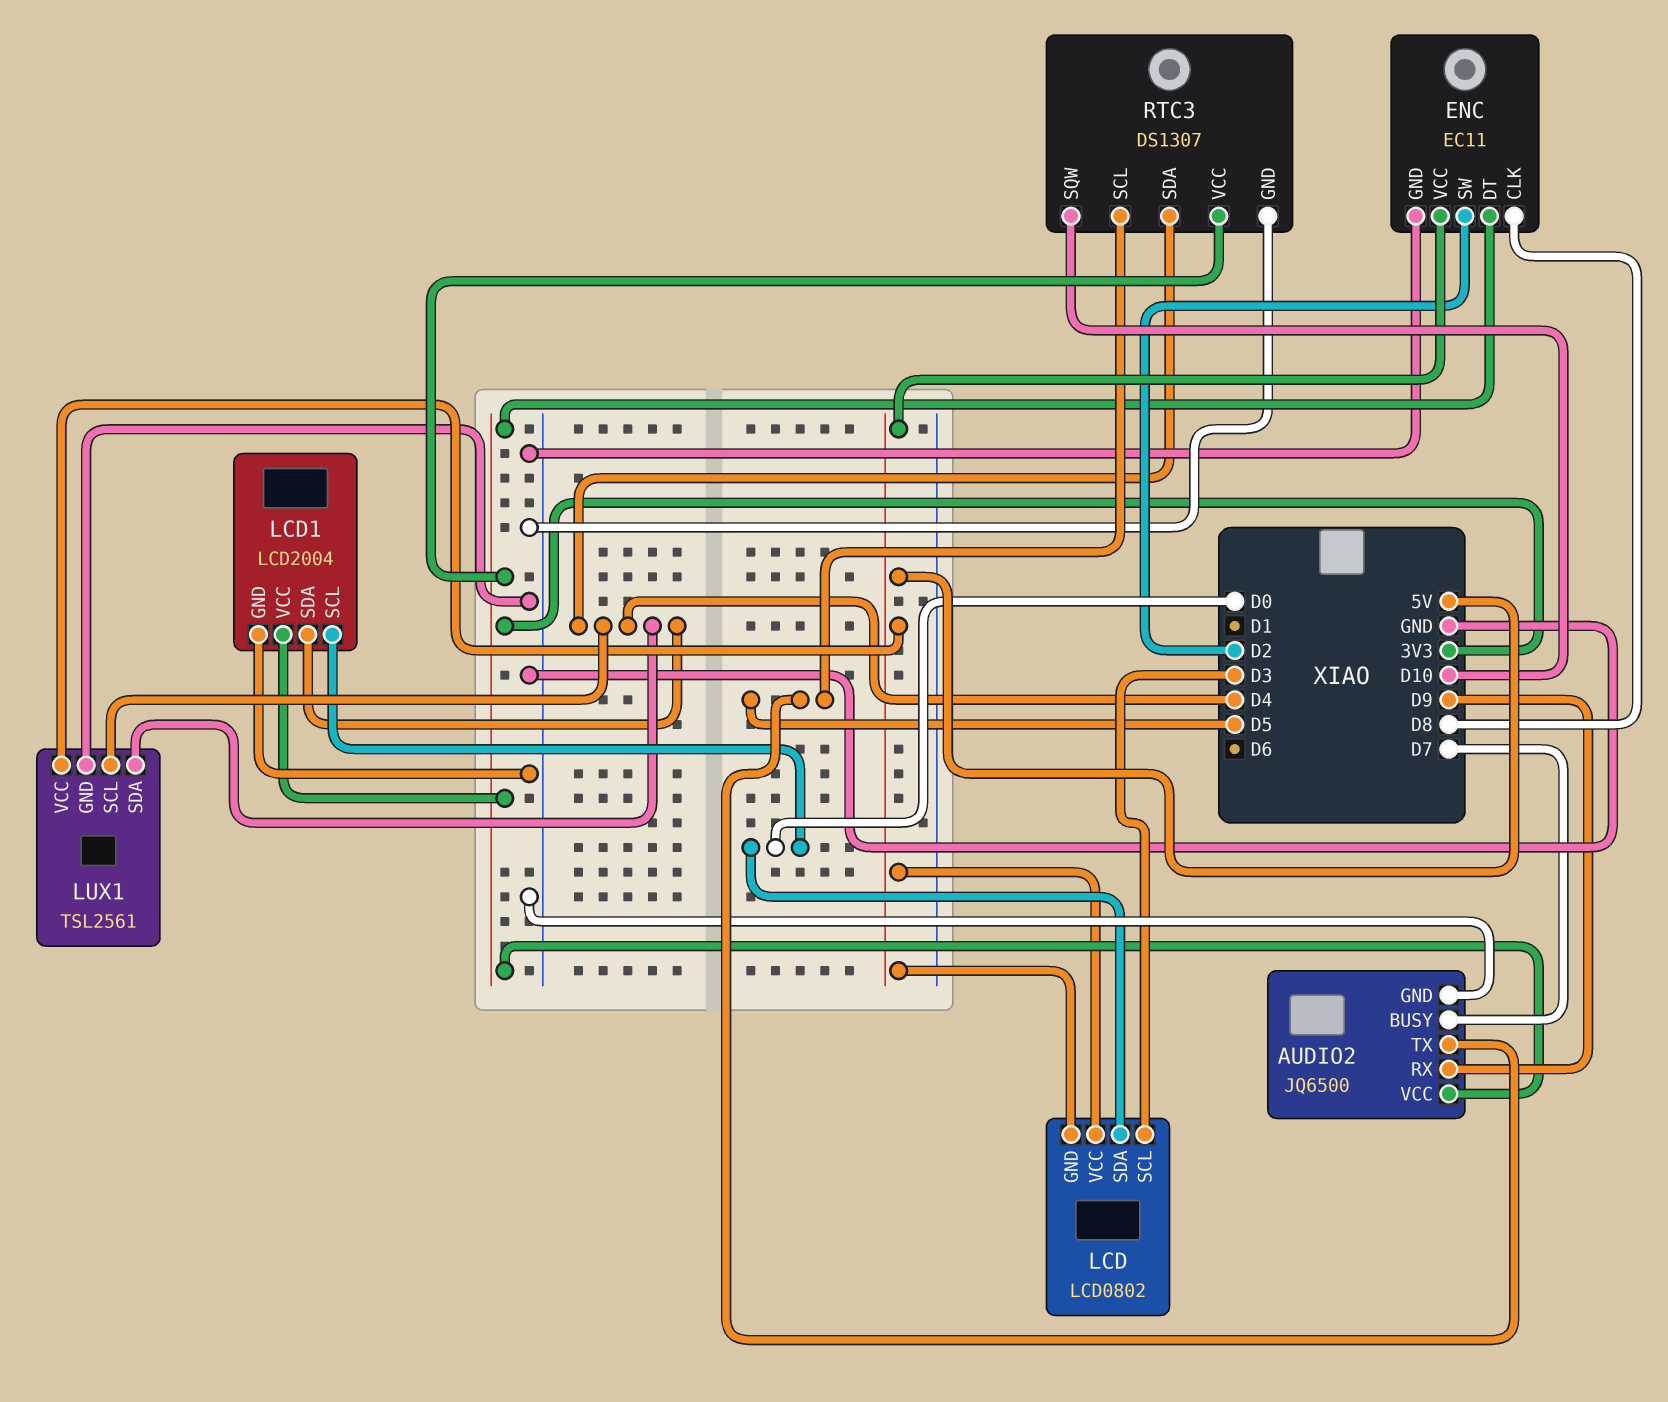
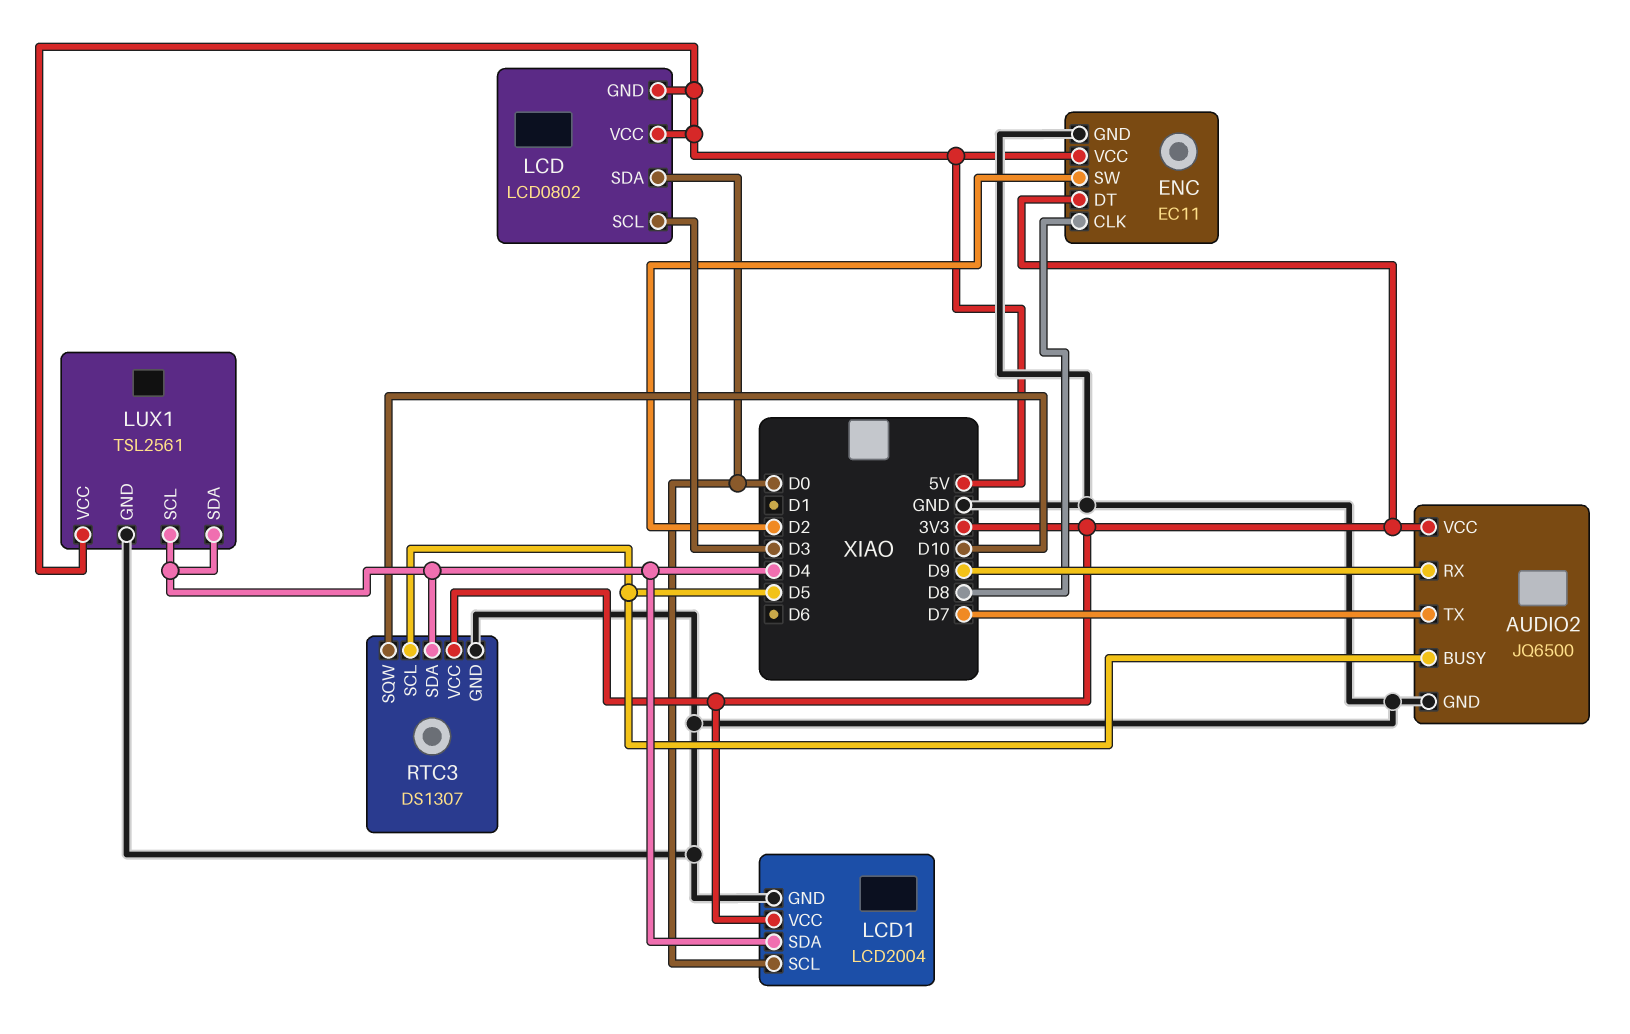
AUDIO2 pin BUSY: D7 -> D5
AUDIO2 pin TX: D5 -> D7

